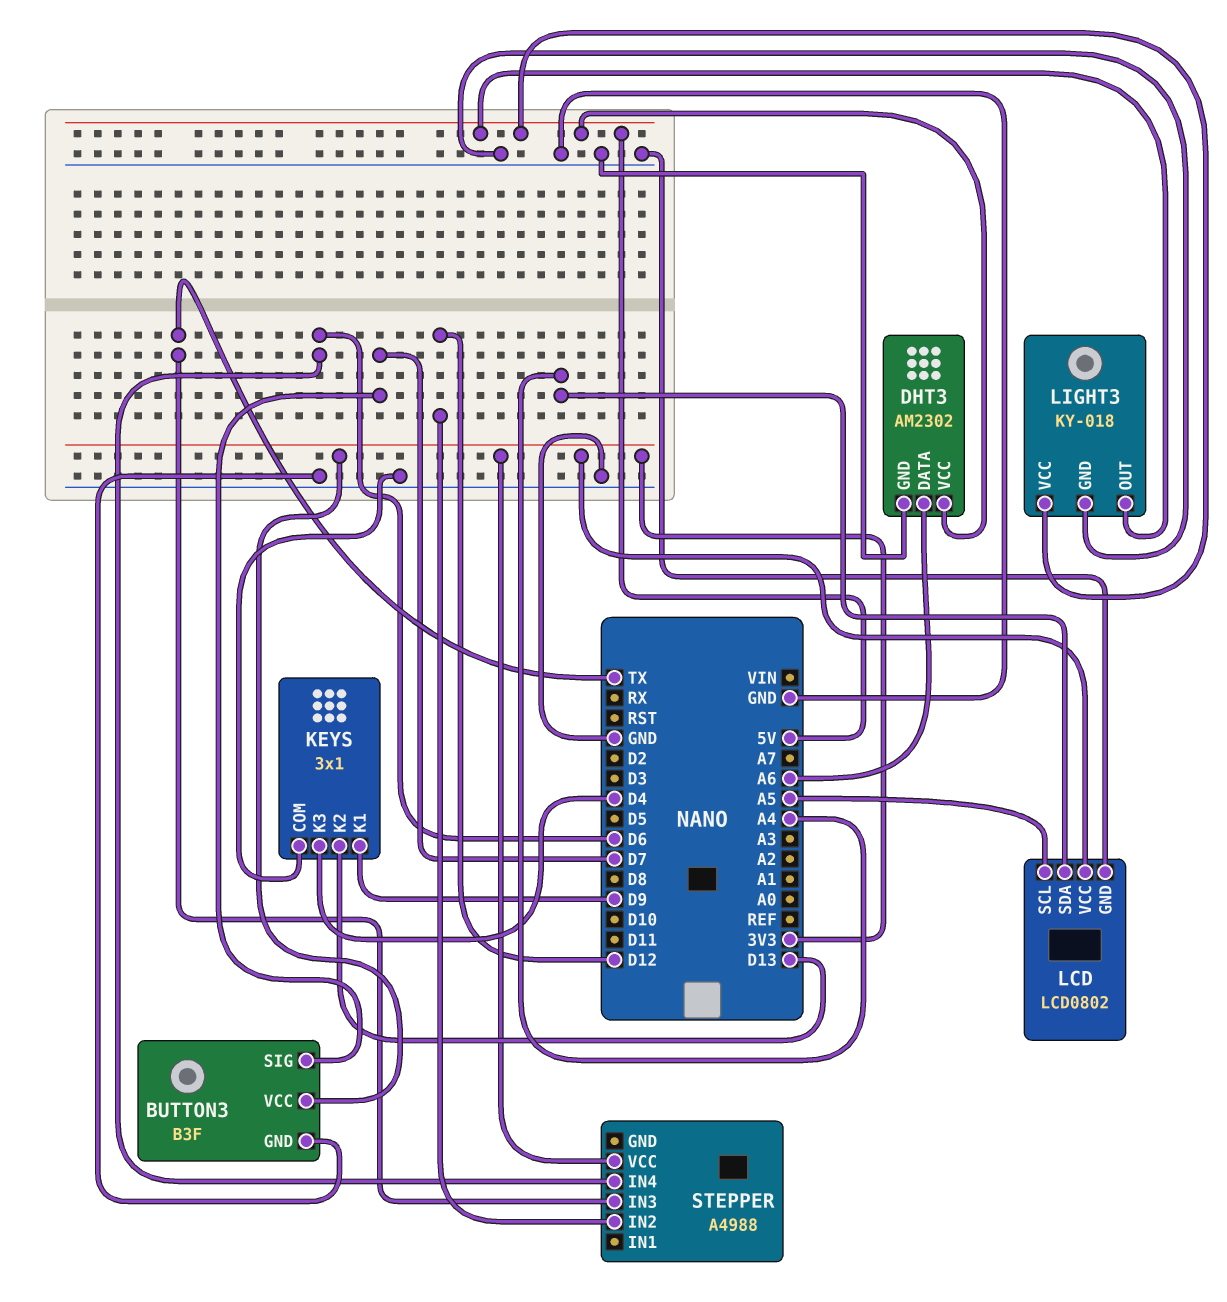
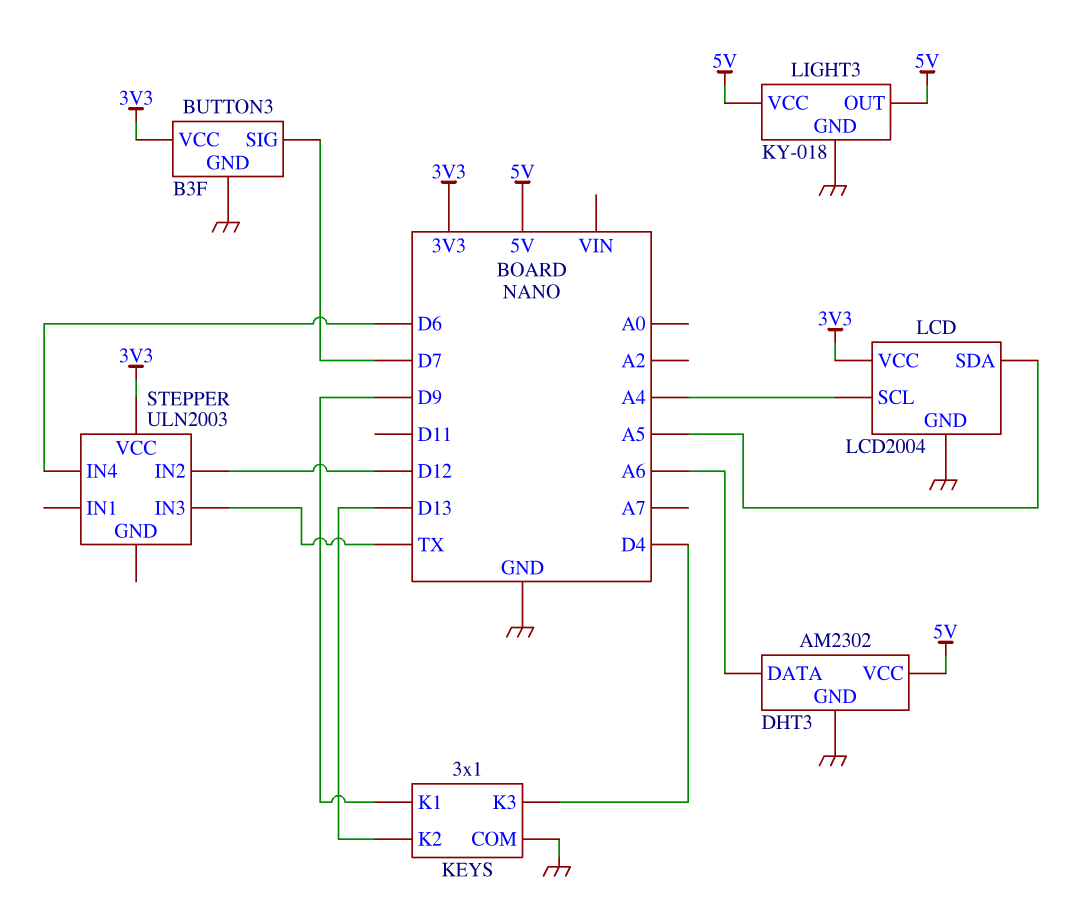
LCD: LCD0802 -> LCD2004
LCD pin SCL: A5 -> A4
LCD pin SDA: A4 -> A5
STEPPER: A4988 -> ULN2003

